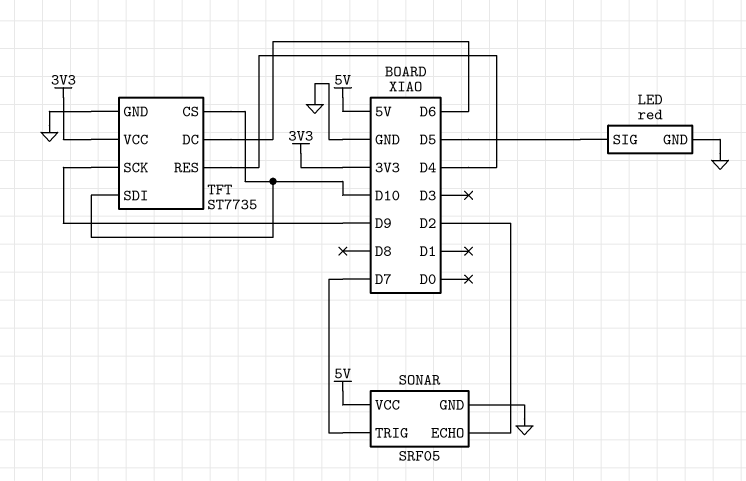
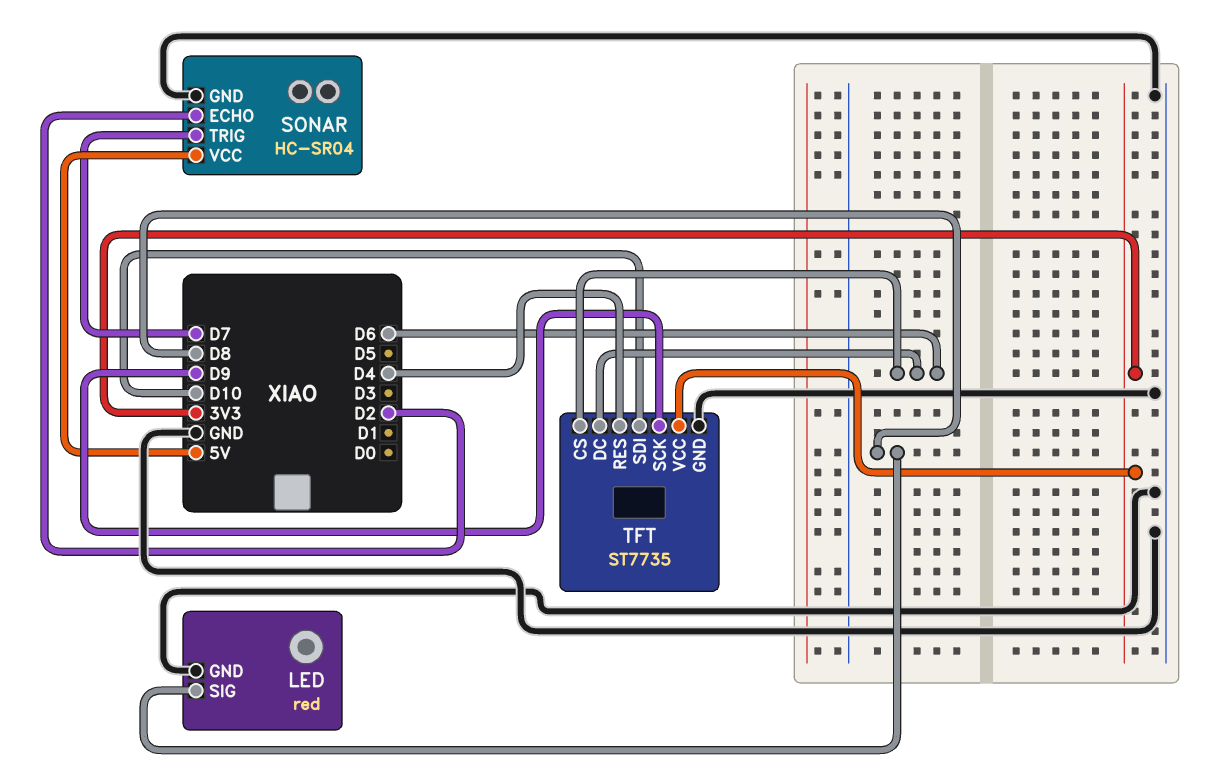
LED pin SIG: D5 -> D8
SONAR: SRF05 -> HC-SR04
TFT pin CS: D10 -> D6

